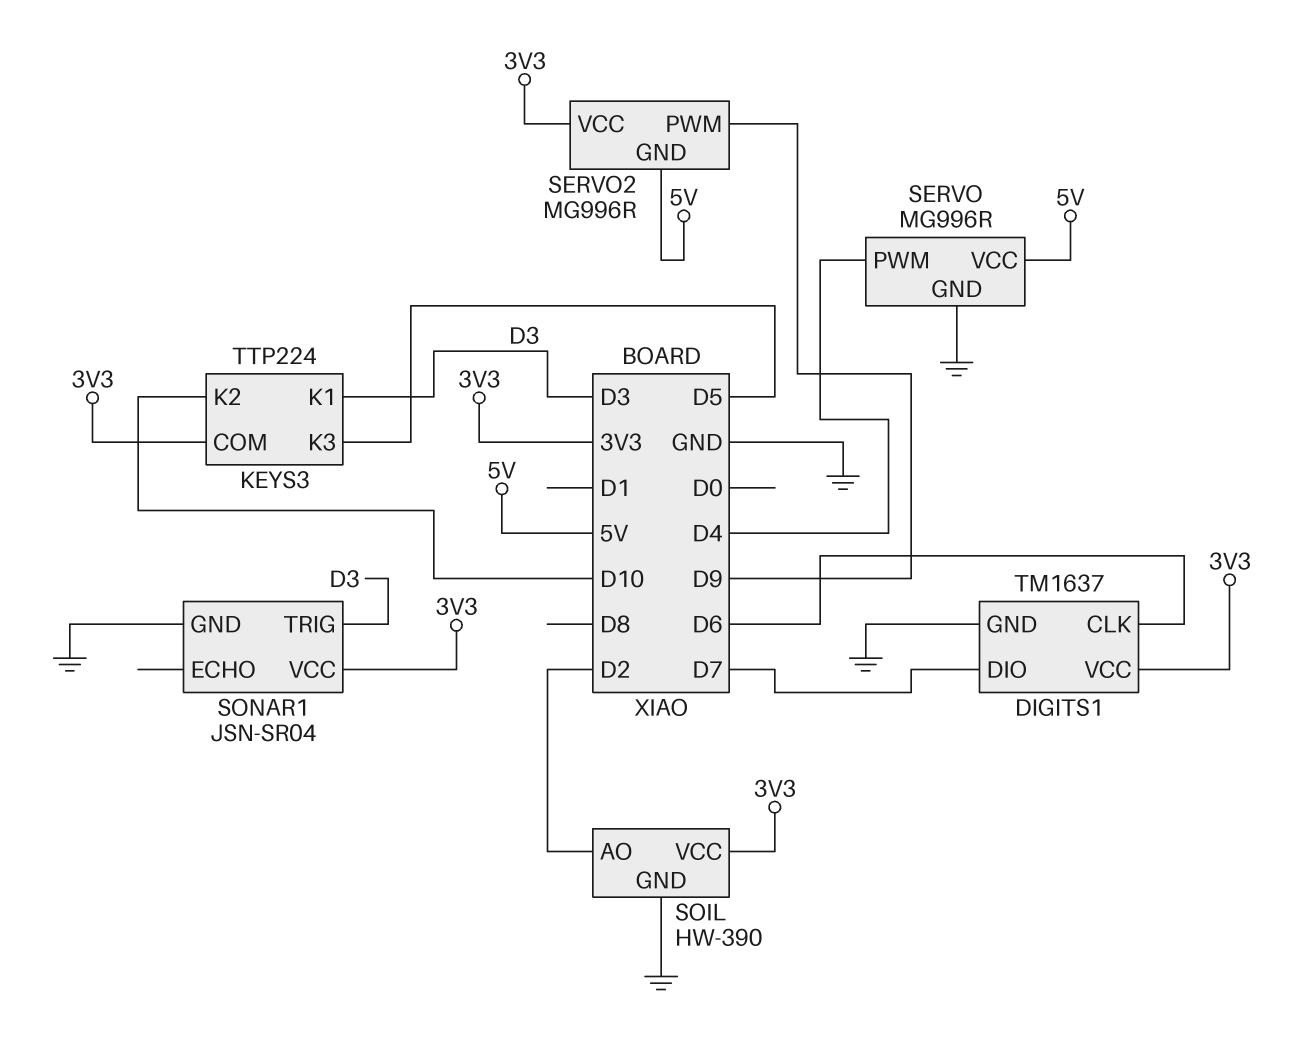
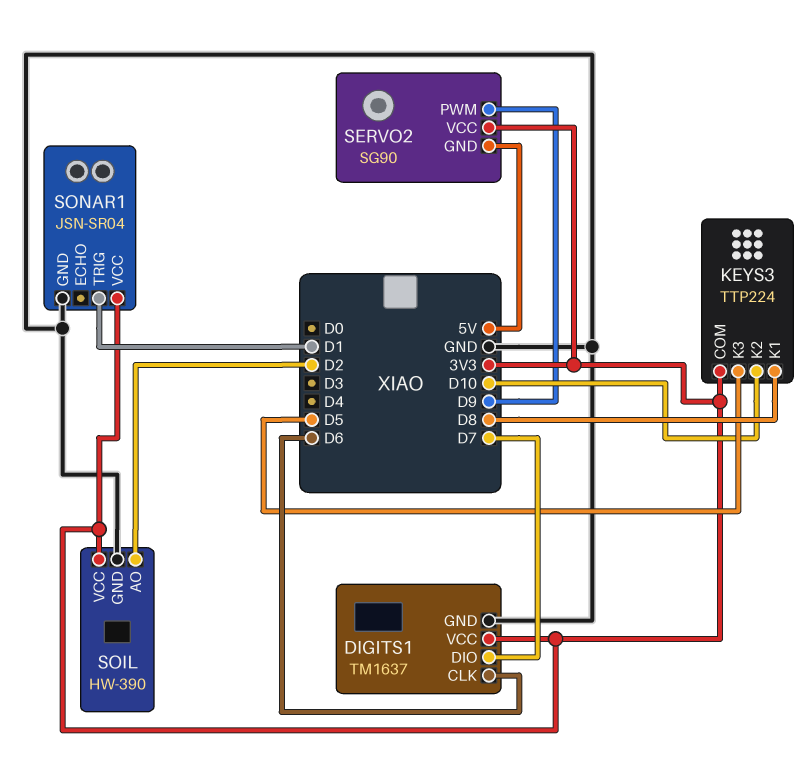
KEYS3 pin K1: D3 -> D8
SERVO: MG996R -> none
SERVO pin GND: GND -> none
SERVO pin PWM: D4 -> none
SERVO pin VCC: 5V -> none
SERVO2: MG996R -> SG90
SONAR1 pin TRIG: D3 -> D1

